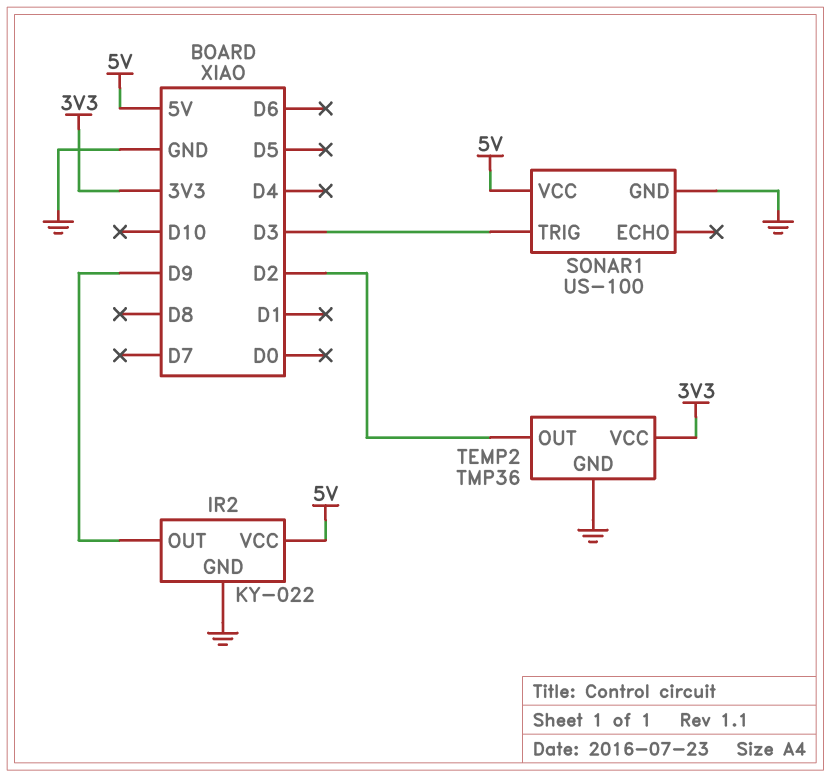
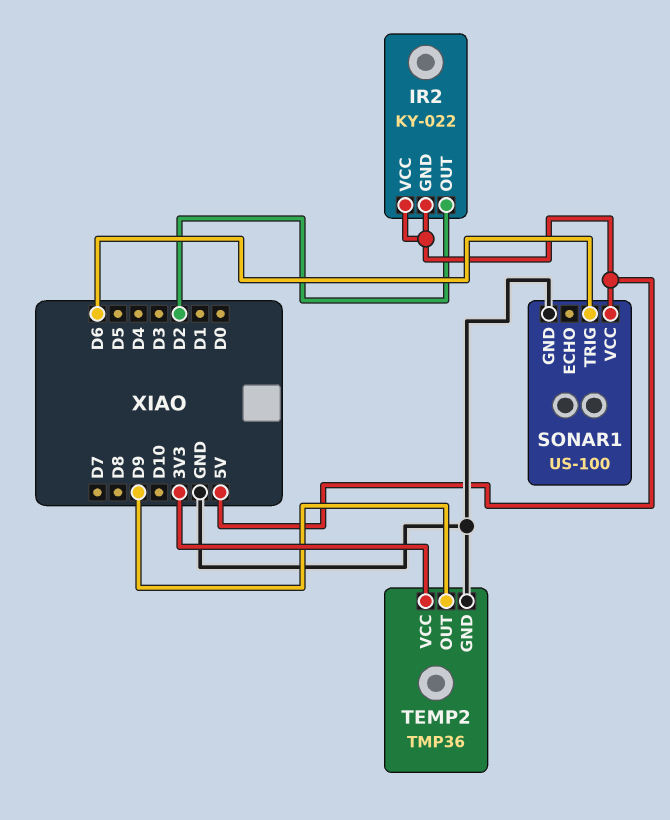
IR2 pin GND: GND -> 5V
IR2 pin OUT: D9 -> D2
SONAR1 pin TRIG: D3 -> D6
TEMP2 pin OUT: D2 -> D9

